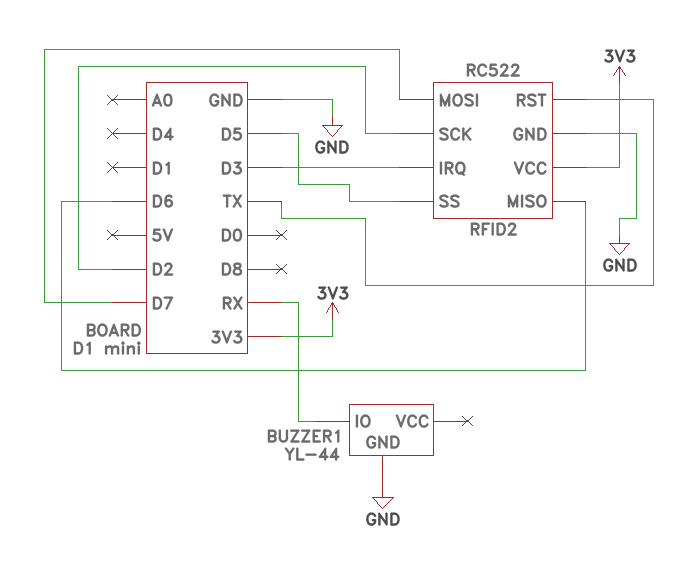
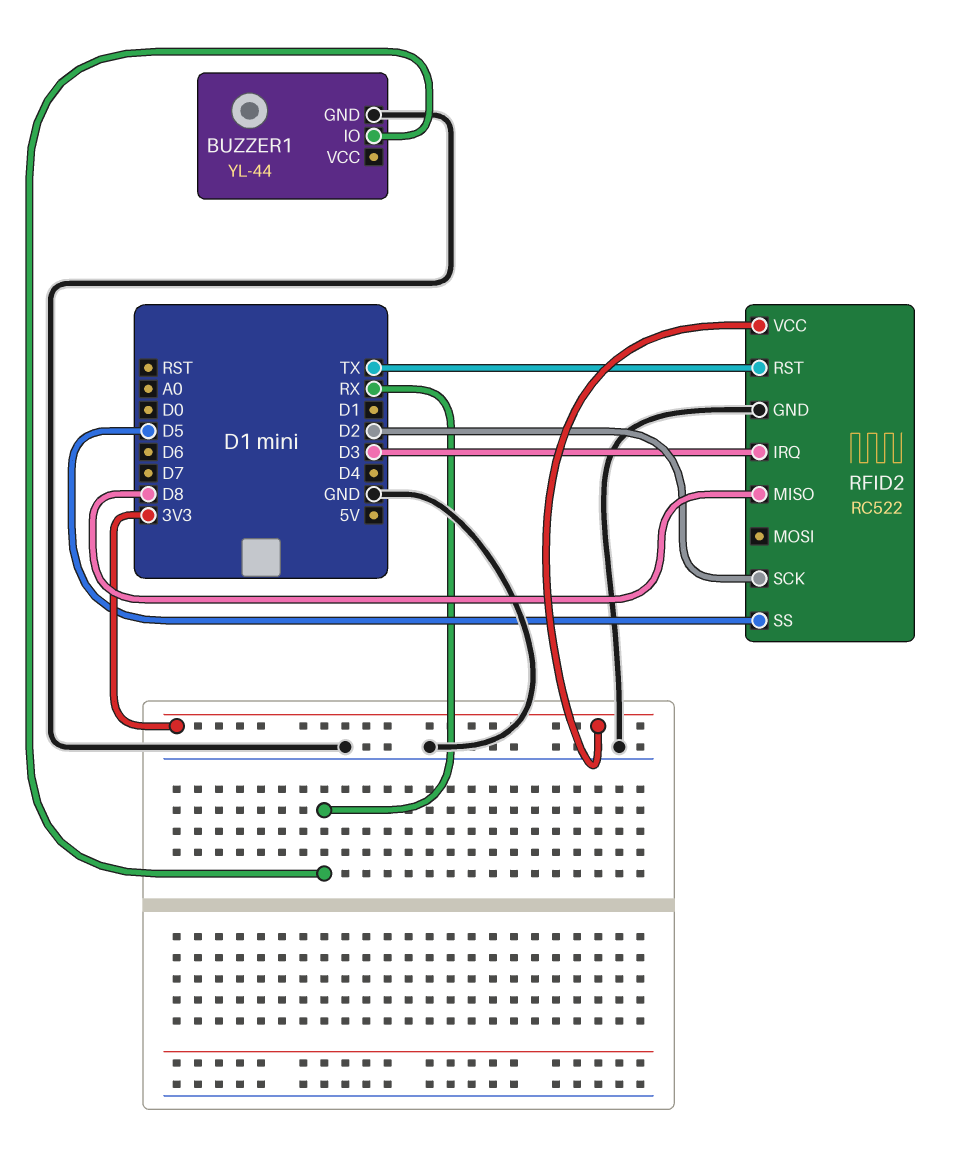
RFID2 pin MISO: D6 -> D8
RFID2 pin MOSI: D7 -> none

